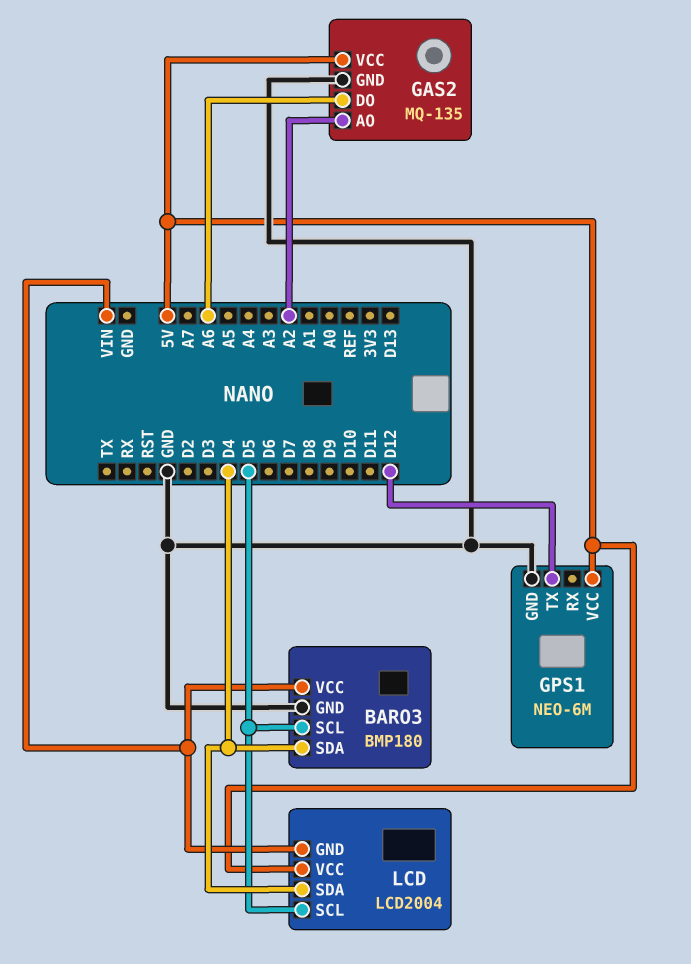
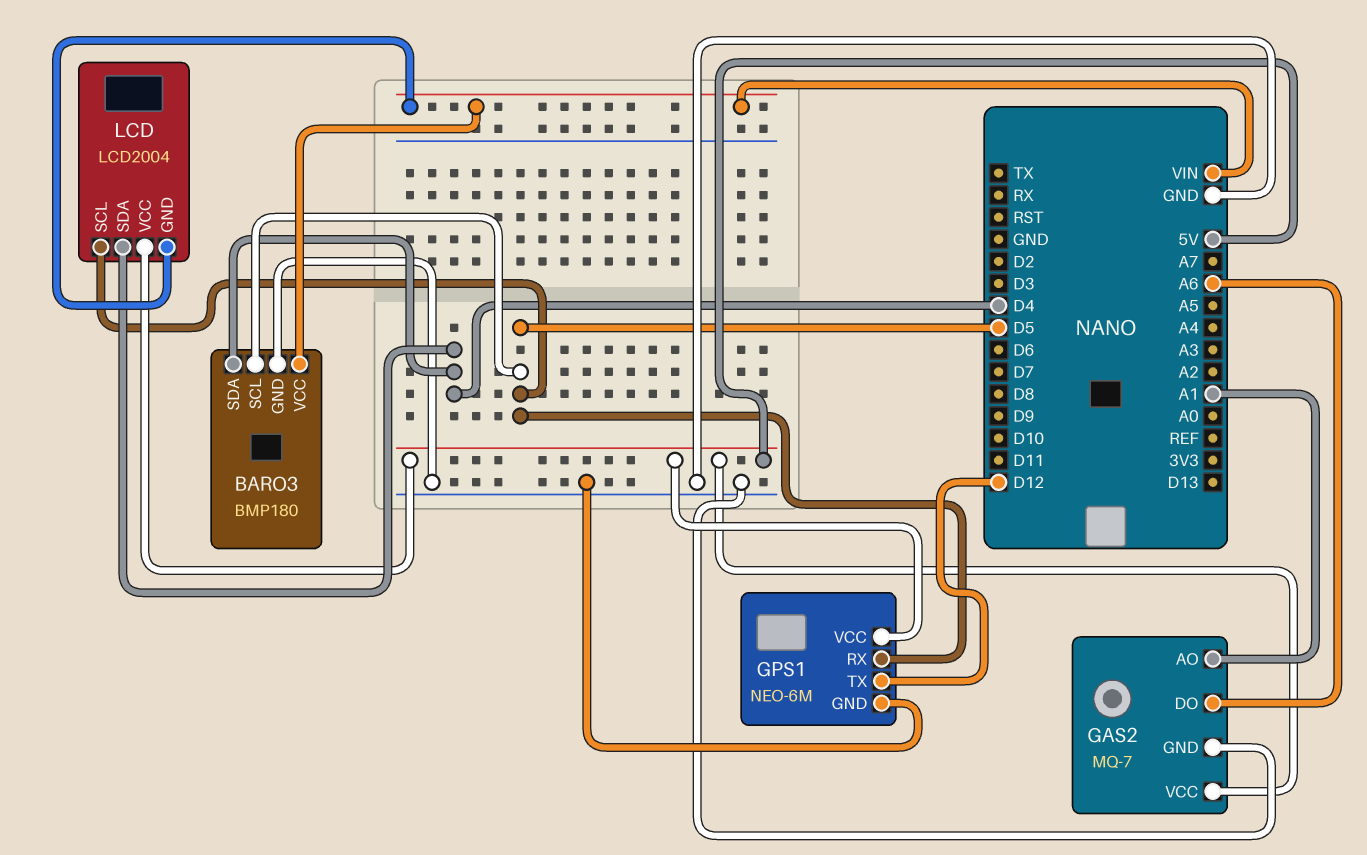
GAS2: MQ-135 -> MQ-7
GAS2 pin AO: A2 -> A1
GPS1 pin RX: none -> D5

